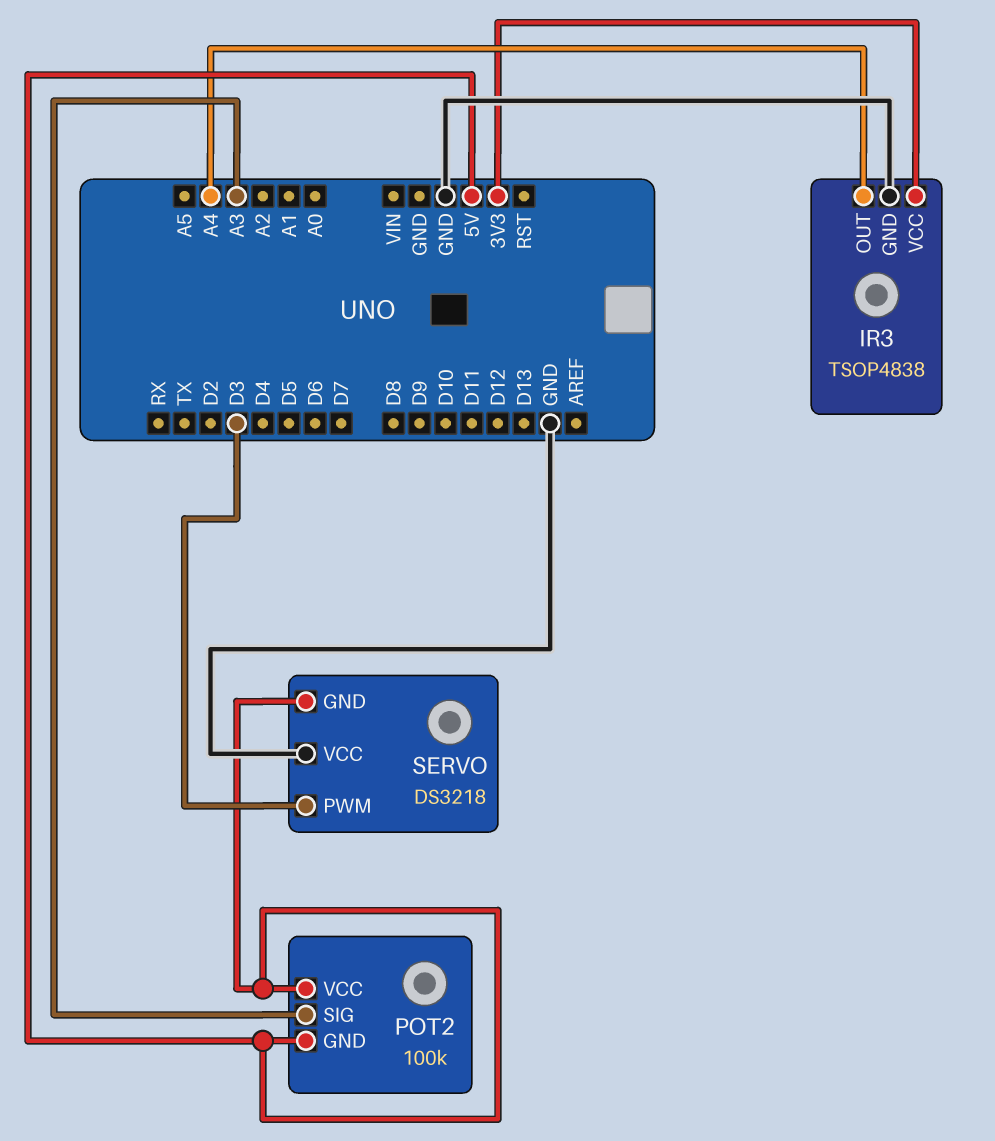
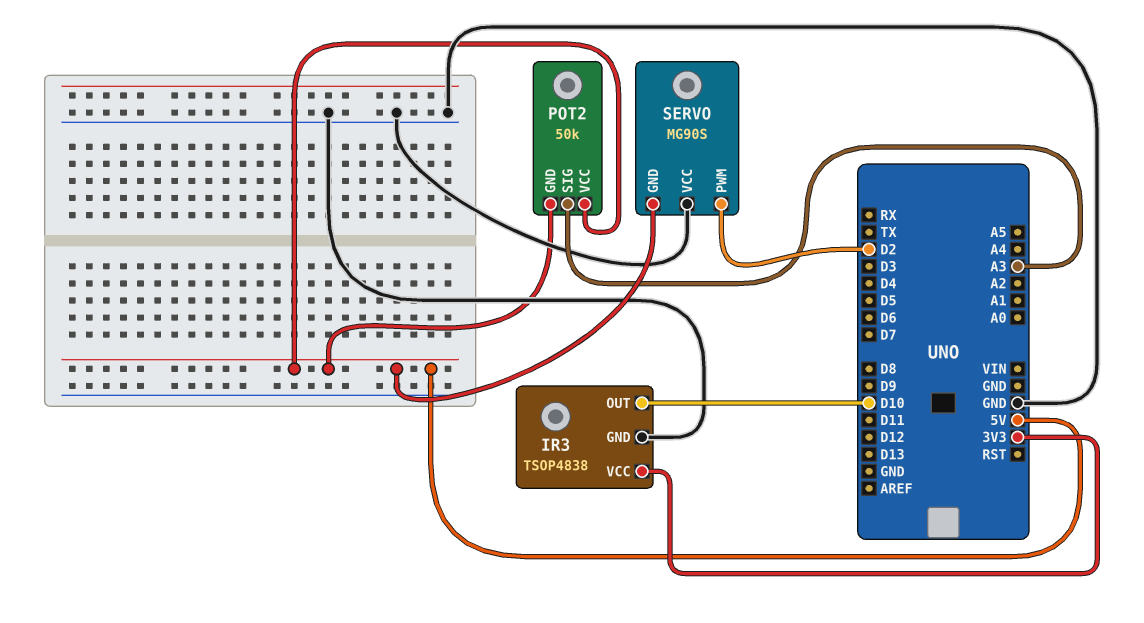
IR3 pin OUT: A4 -> D10
POT2: 100k -> 50k
SERVO: DS3218 -> MG90S
SERVO pin PWM: D3 -> D2

